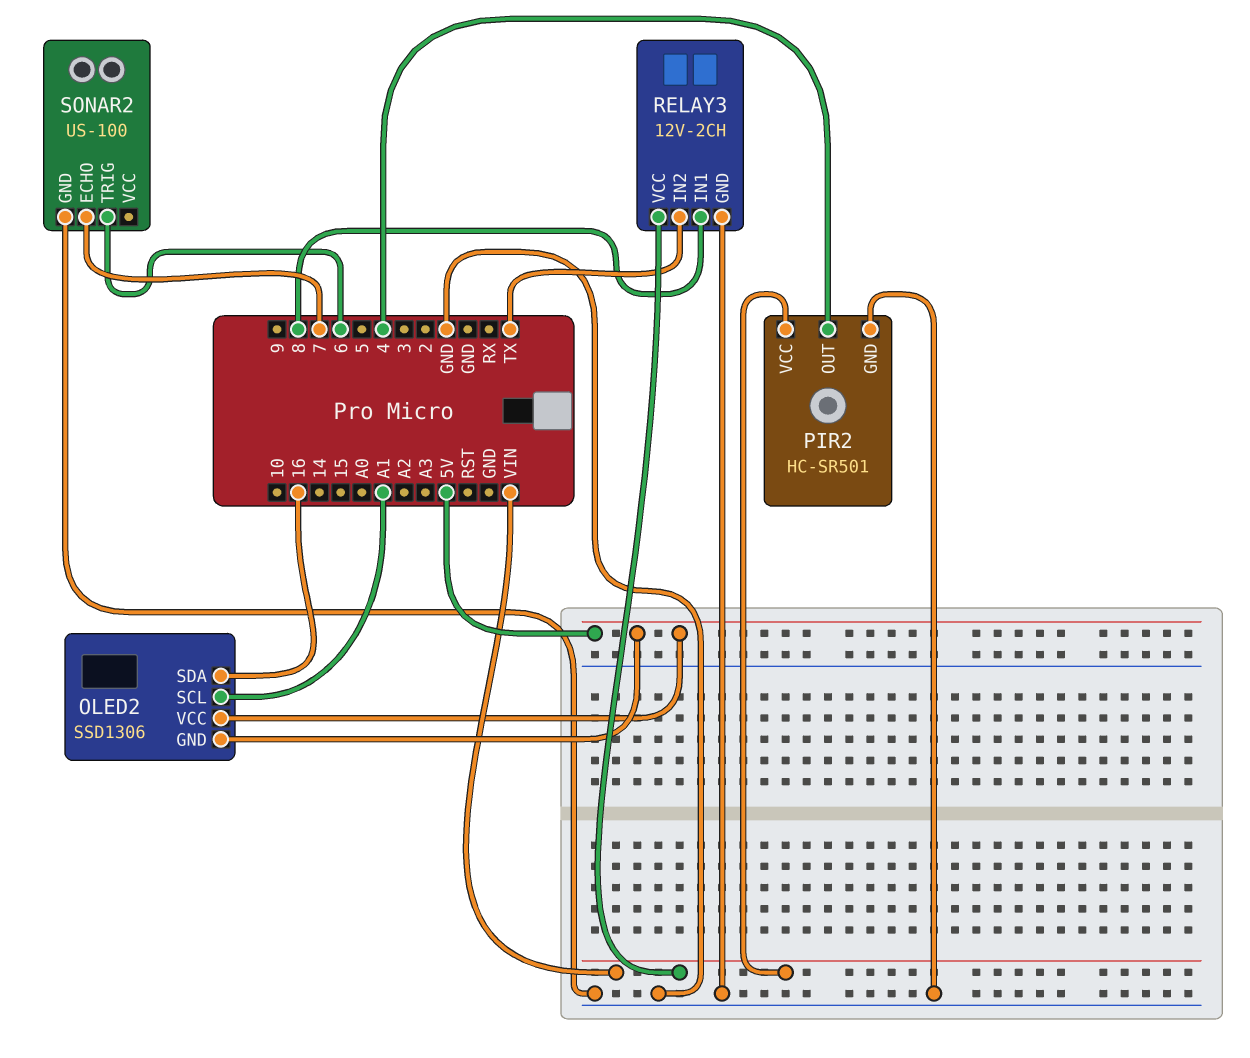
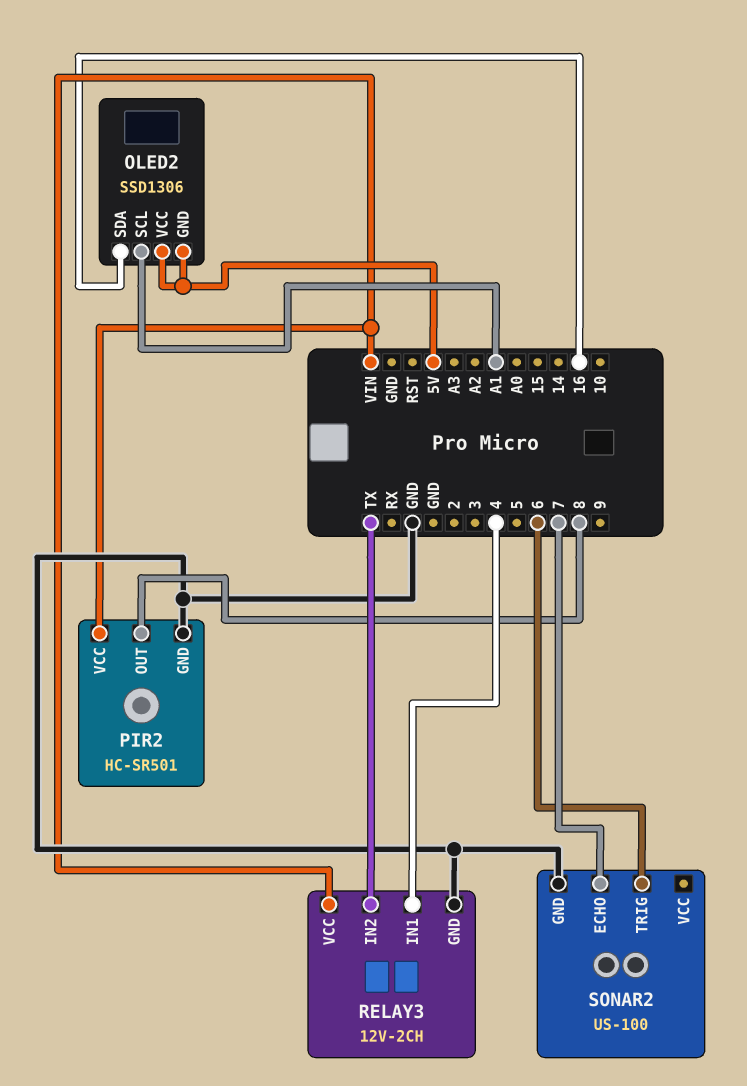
PIR2 pin OUT: 4 -> 8
RELAY3 pin IN1: 8 -> 4

